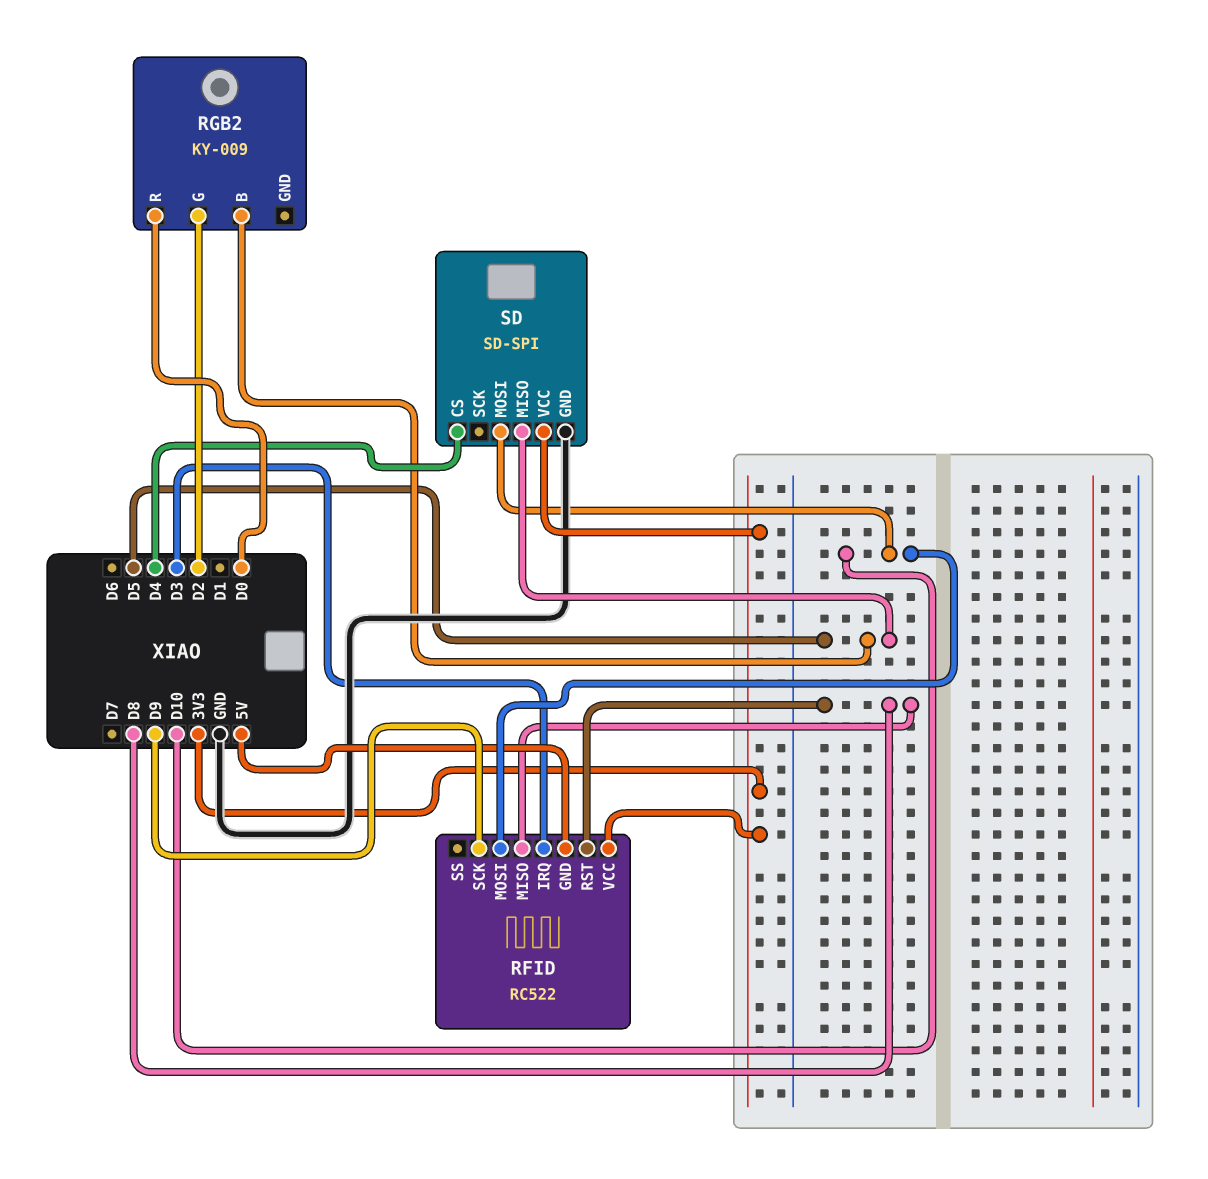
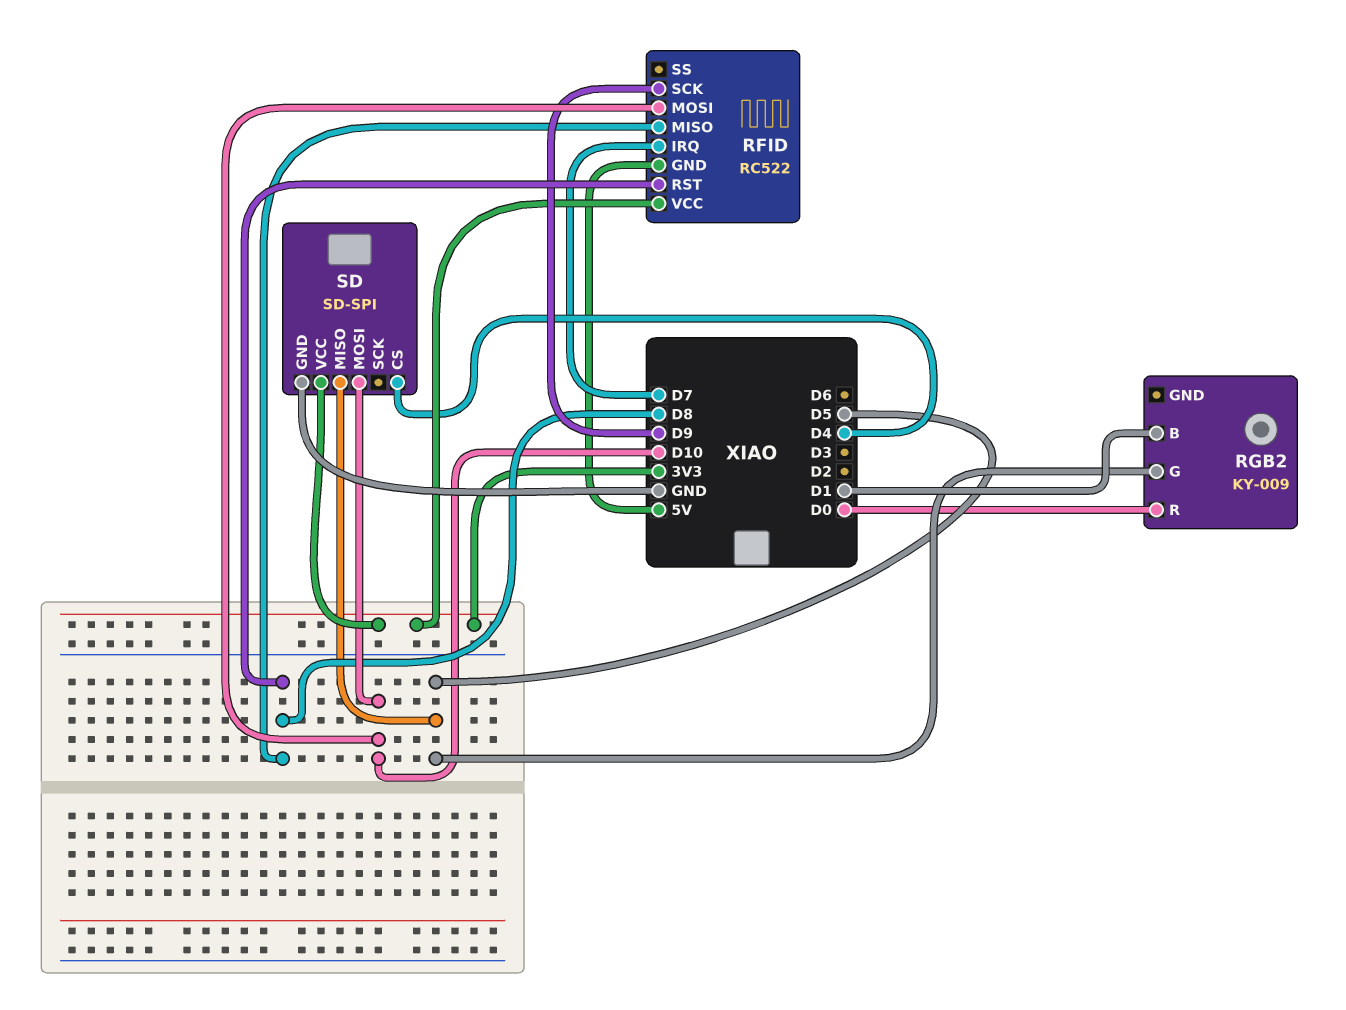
RFID pin IRQ: D3 -> D7
RGB2 pin B: D5 -> D1
RGB2 pin G: D2 -> D5

